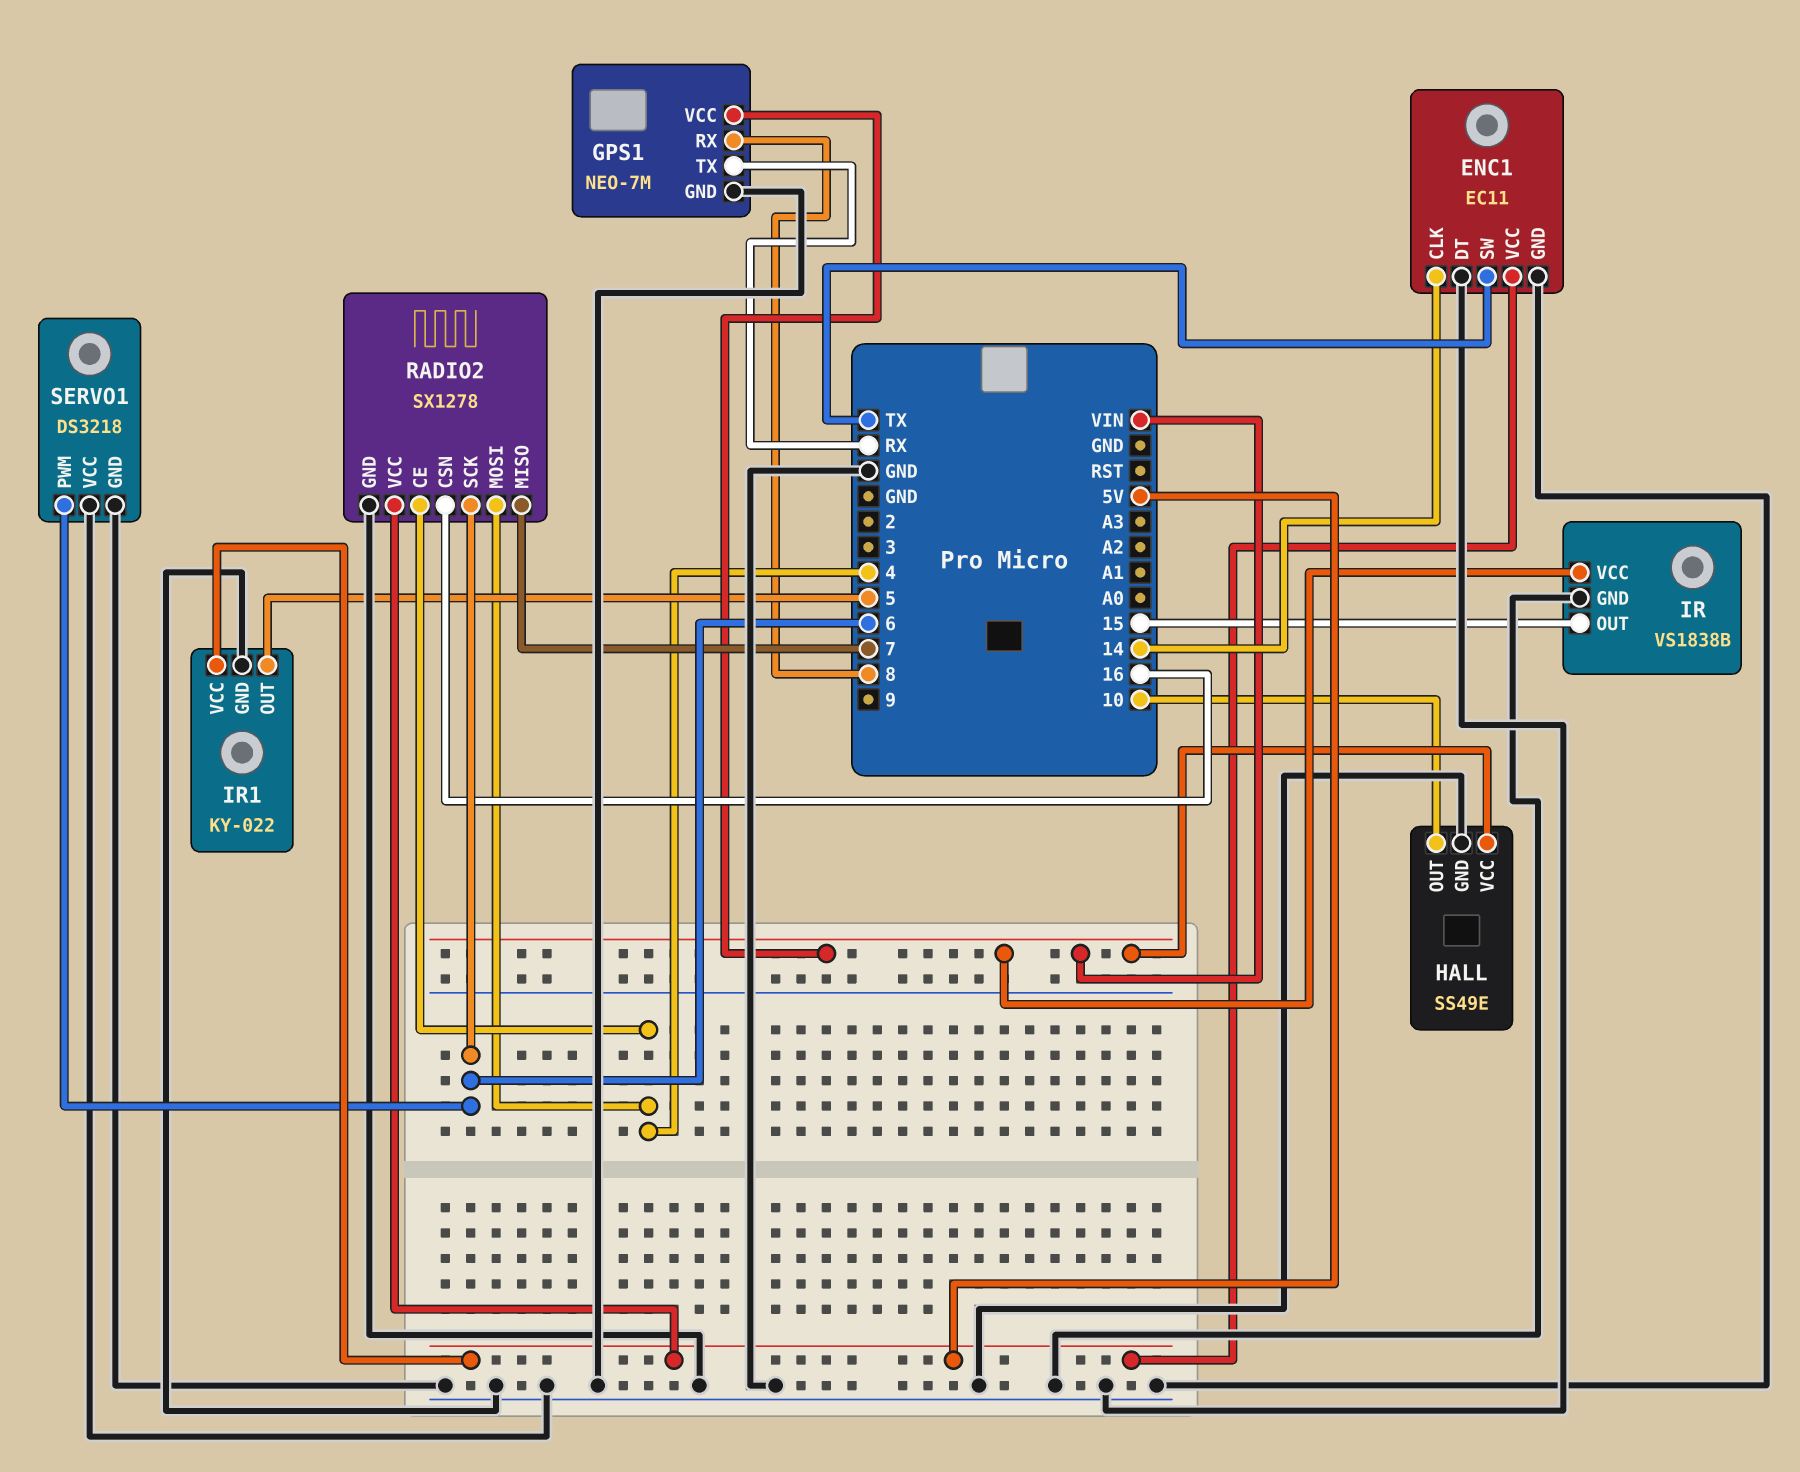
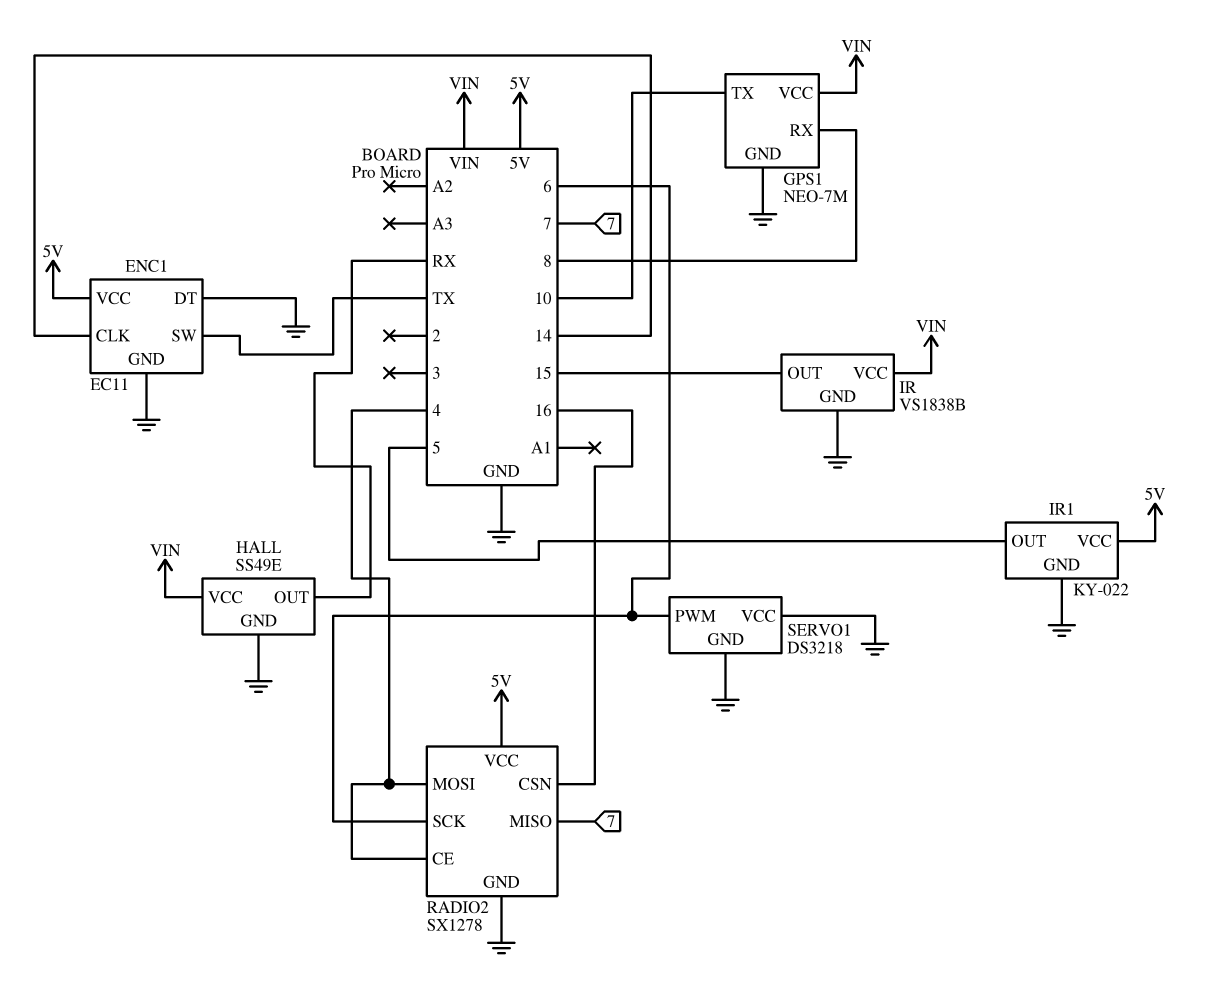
GPS1 pin TX: RX -> 10
HALL pin OUT: 10 -> RX

